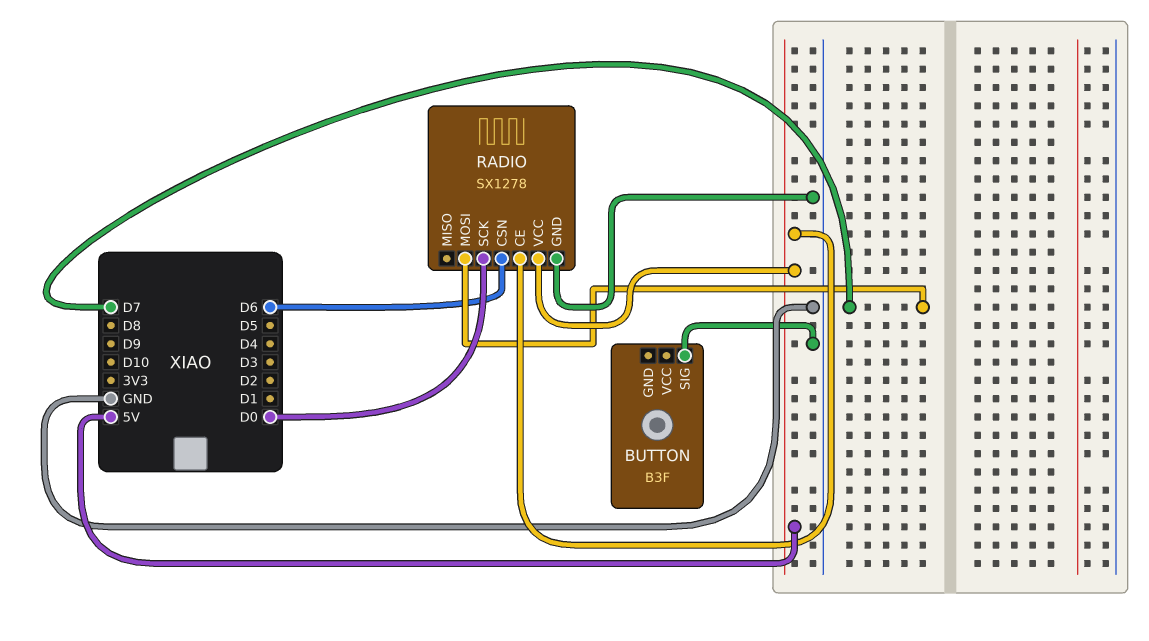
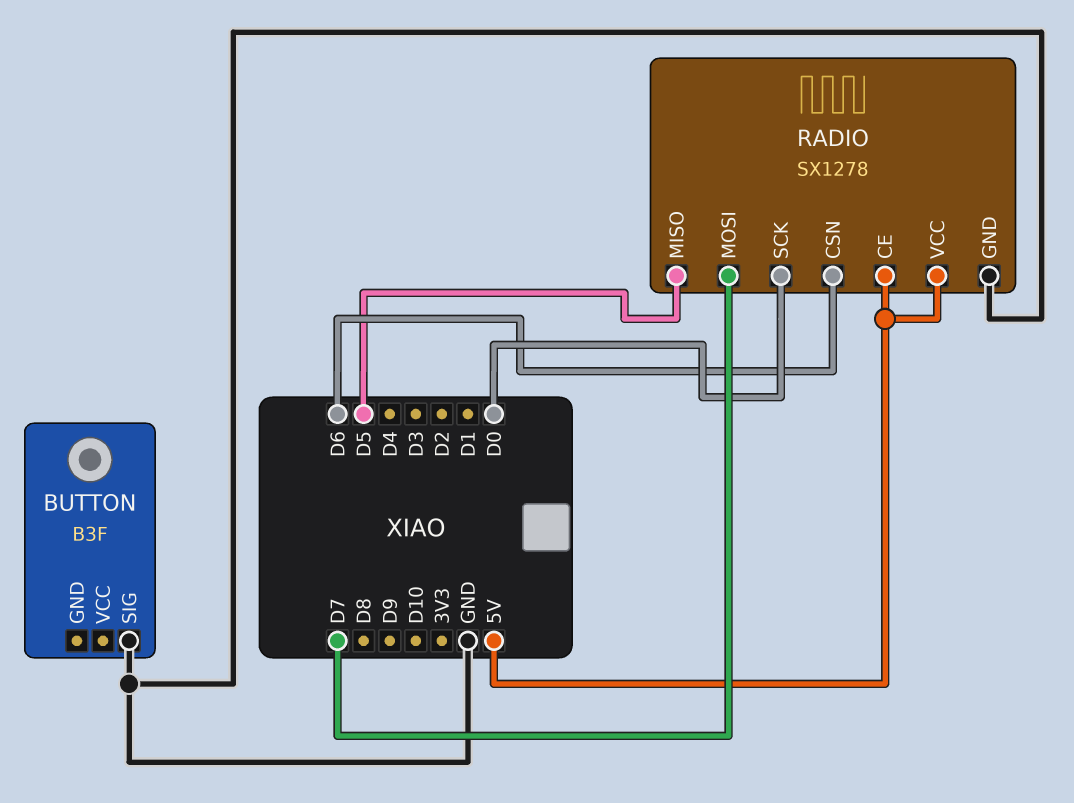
RADIO pin MISO: none -> D5

